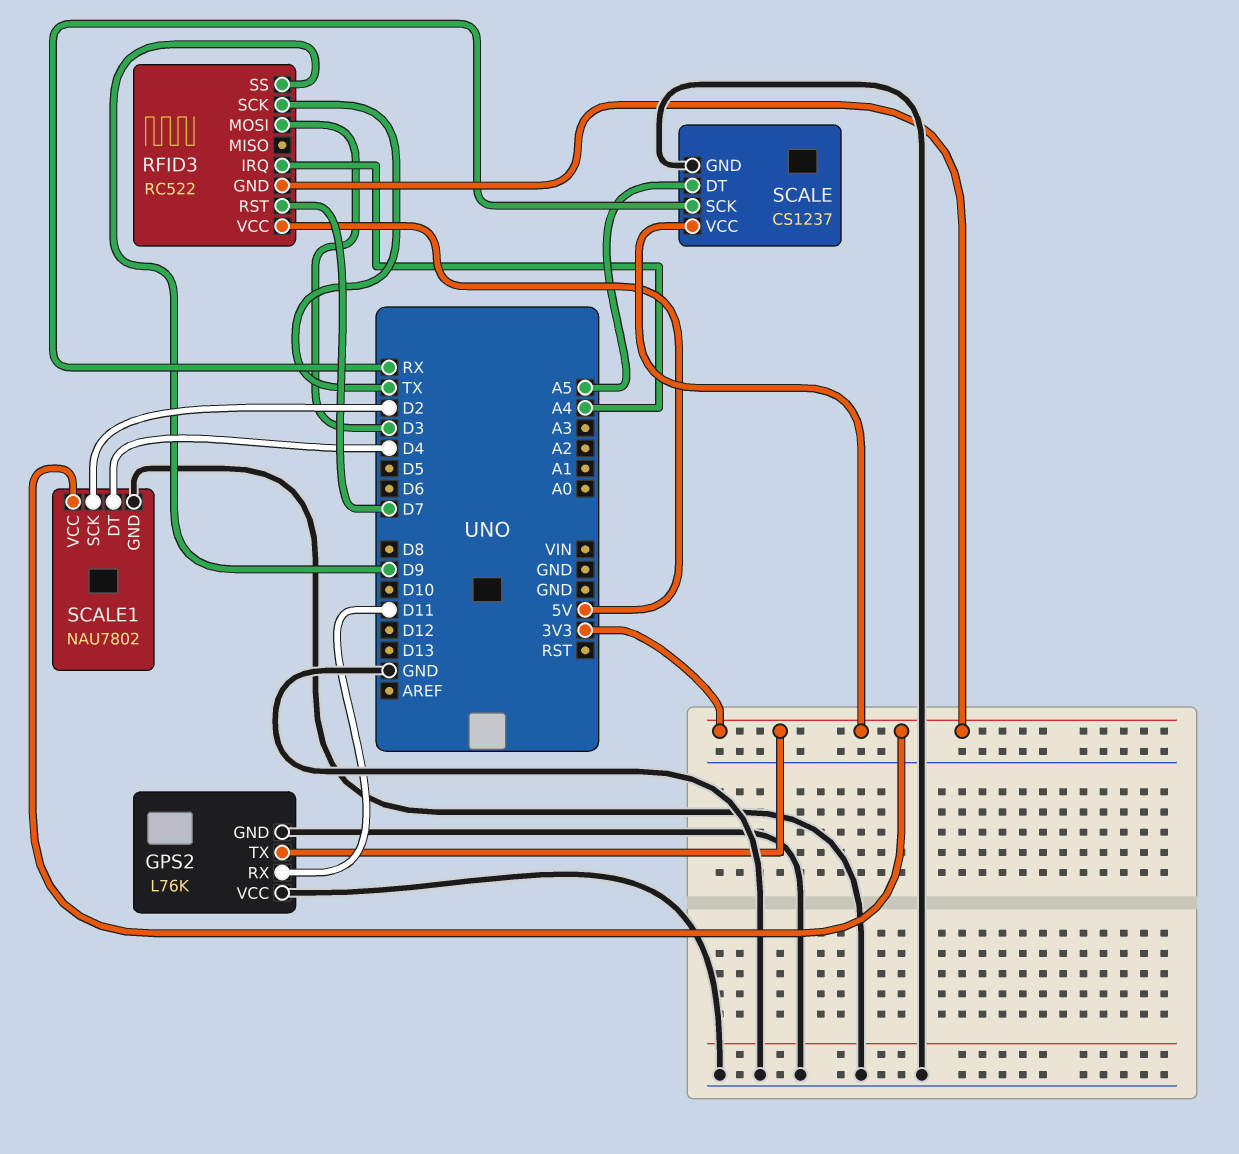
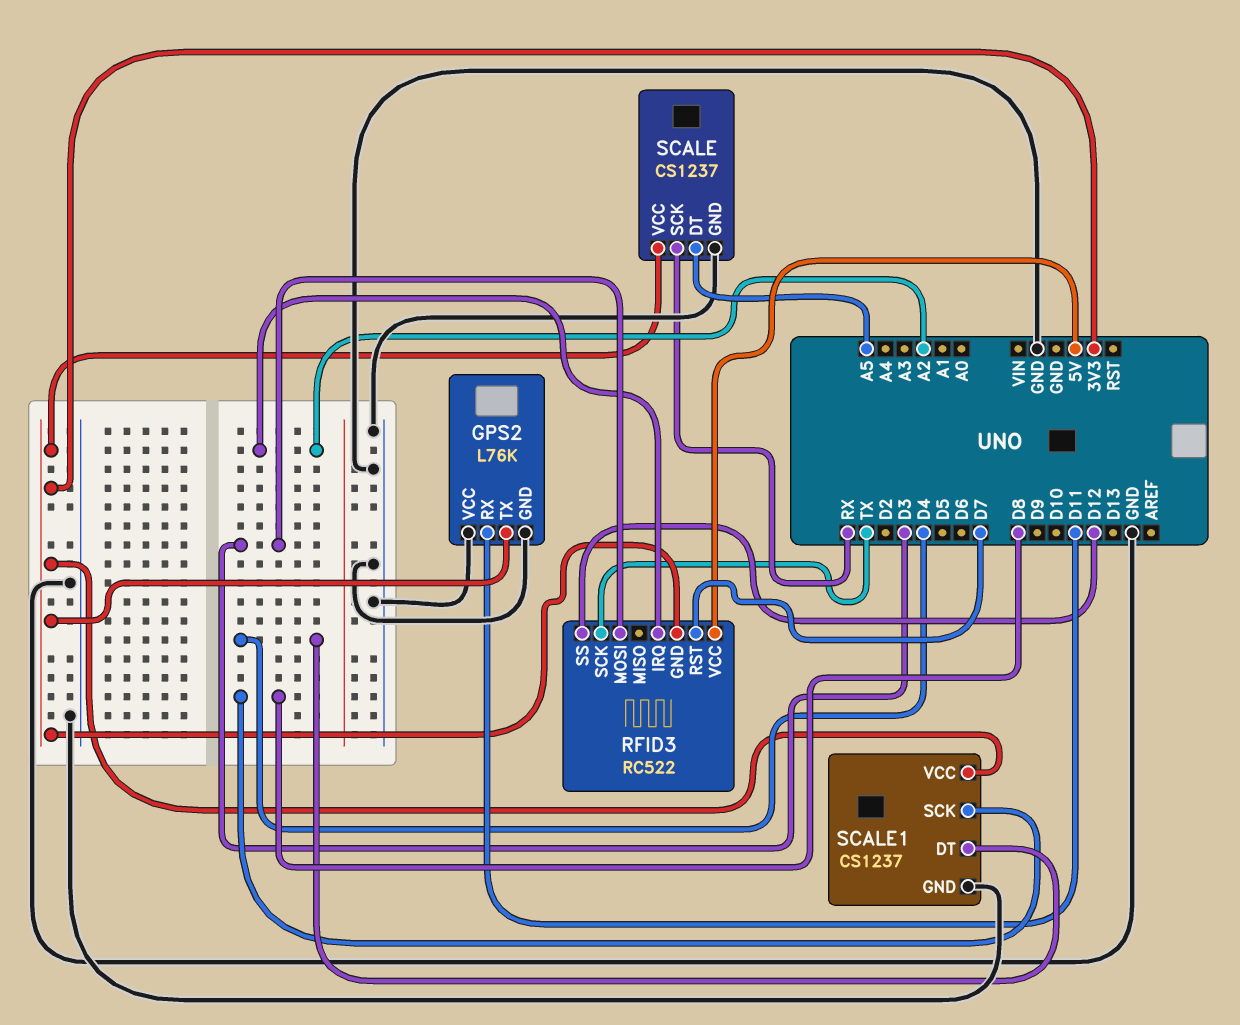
RFID3 pin IRQ: A4 -> A2
RFID3 pin SS: D9 -> D12
SCALE1: NAU7802 -> CS1237
SCALE1 pin SCK: D2 -> D8

